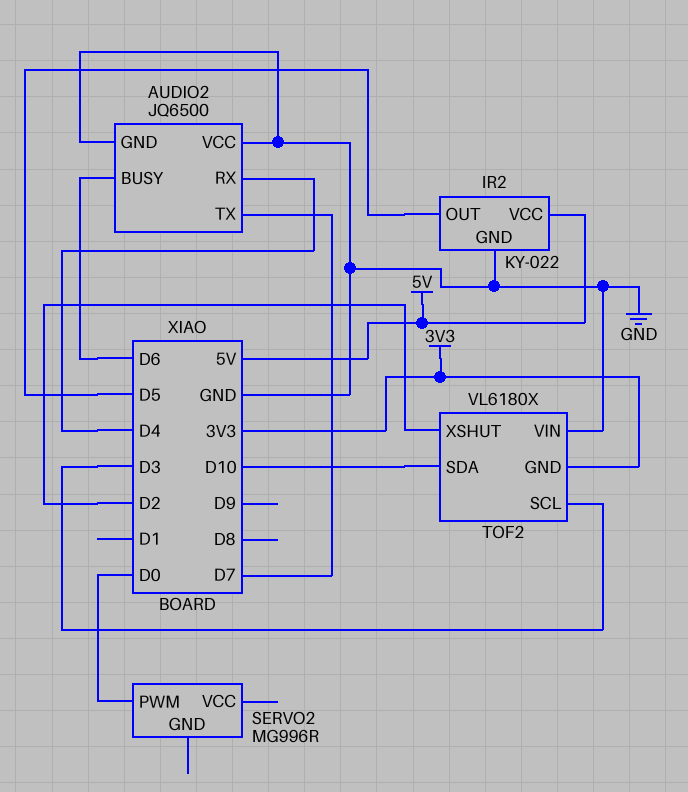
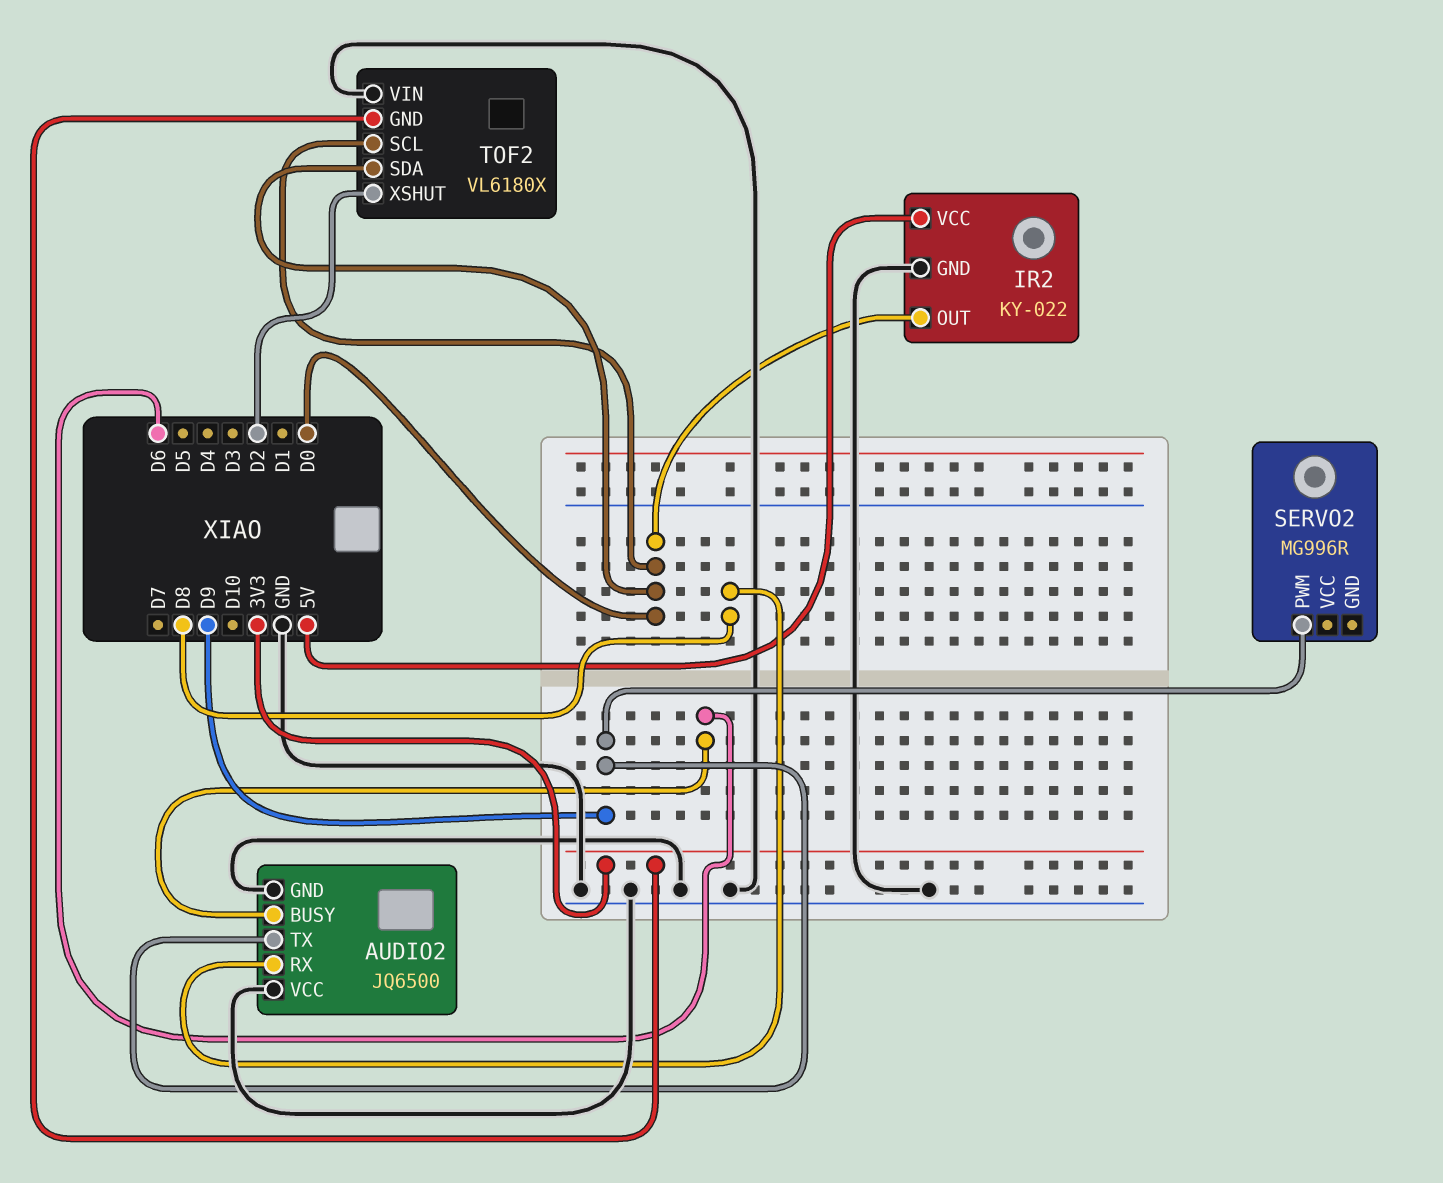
AUDIO2 pin RX: D4 -> D8
AUDIO2 pin TX: D7 -> D9
IR2 pin OUT: D5 -> D0
SERVO2 pin PWM: D0 -> D9
TOF2 pin SCL: D3 -> D0
TOF2 pin SDA: D10 -> D0

